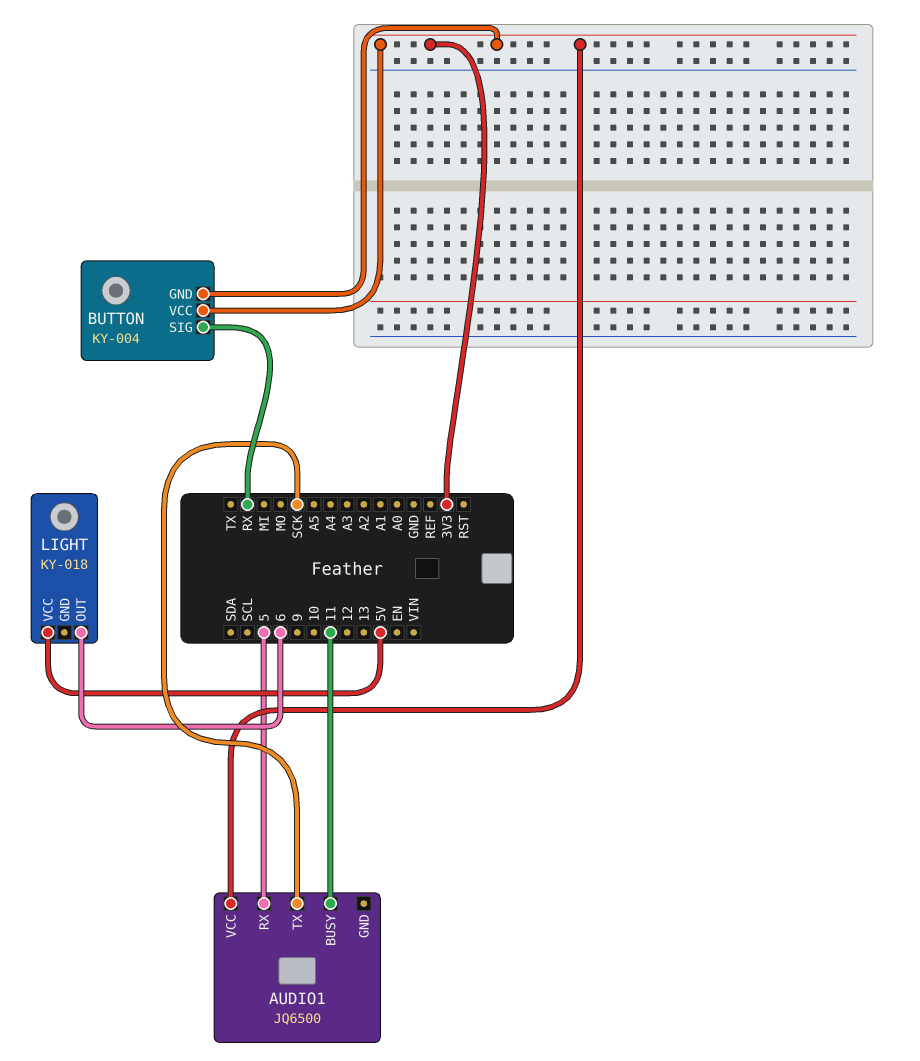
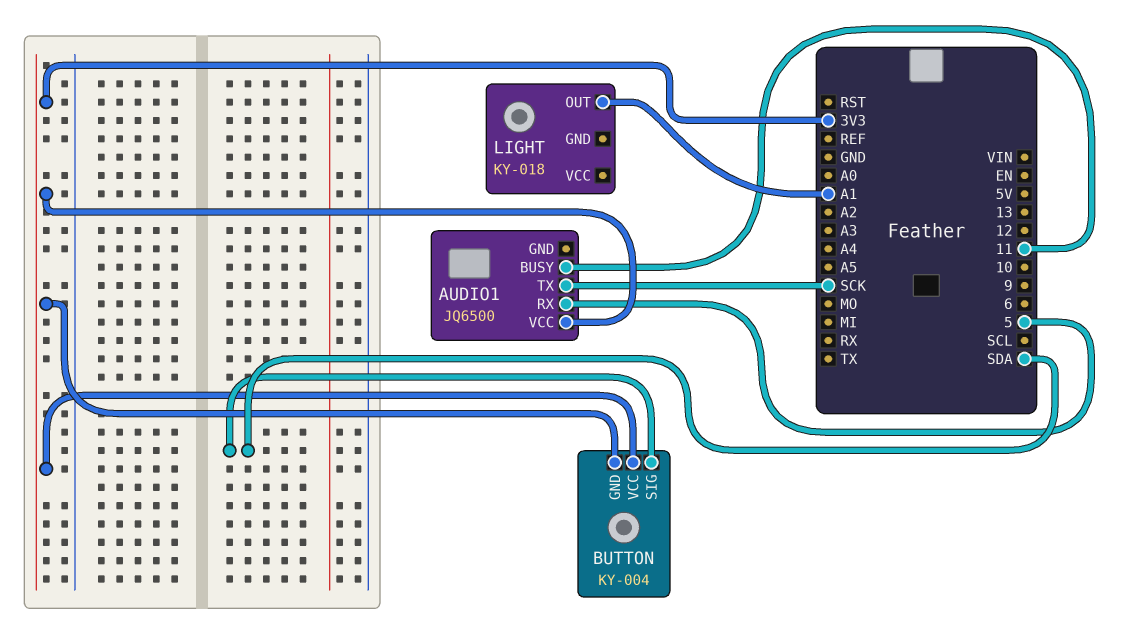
BUTTON pin SIG: RX -> SDA
LIGHT pin OUT: 6 -> A1
LIGHT pin VCC: 5V -> none

